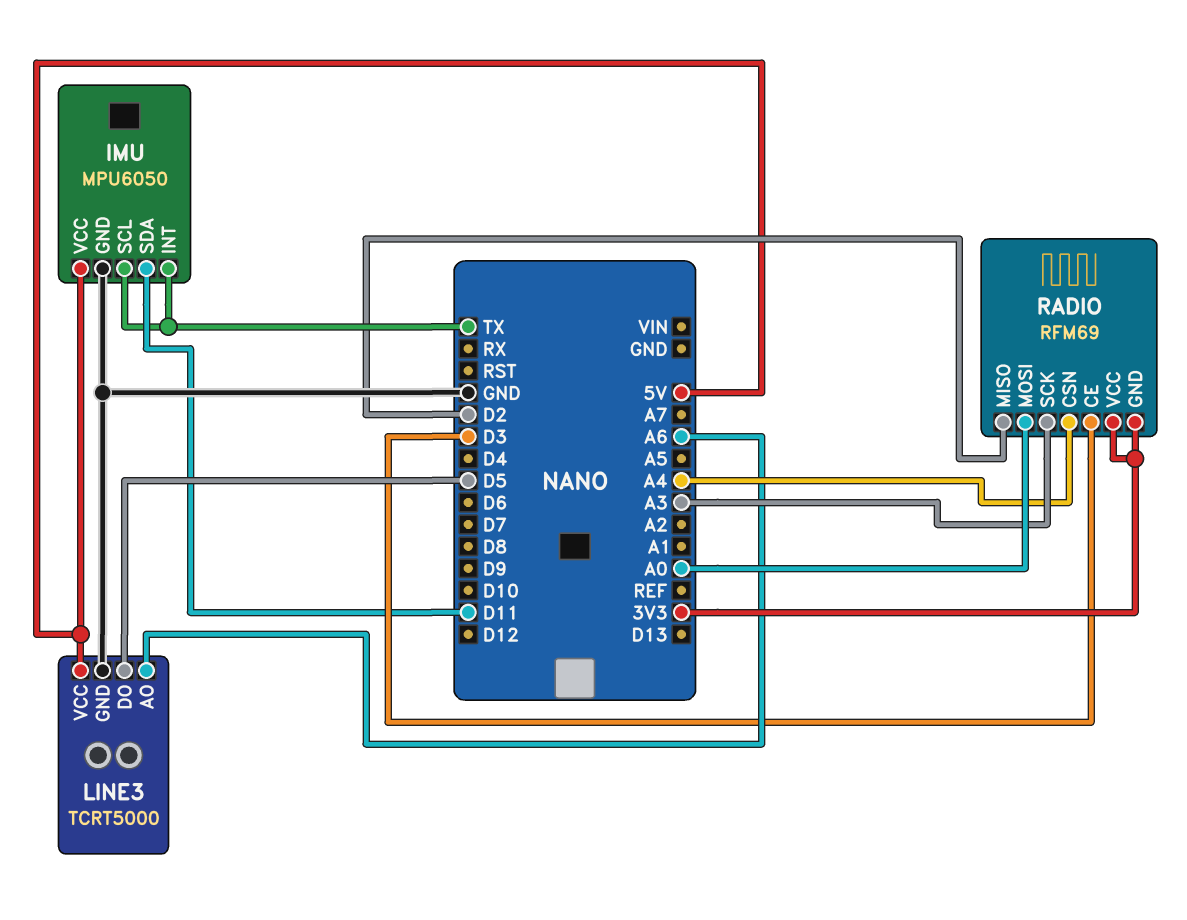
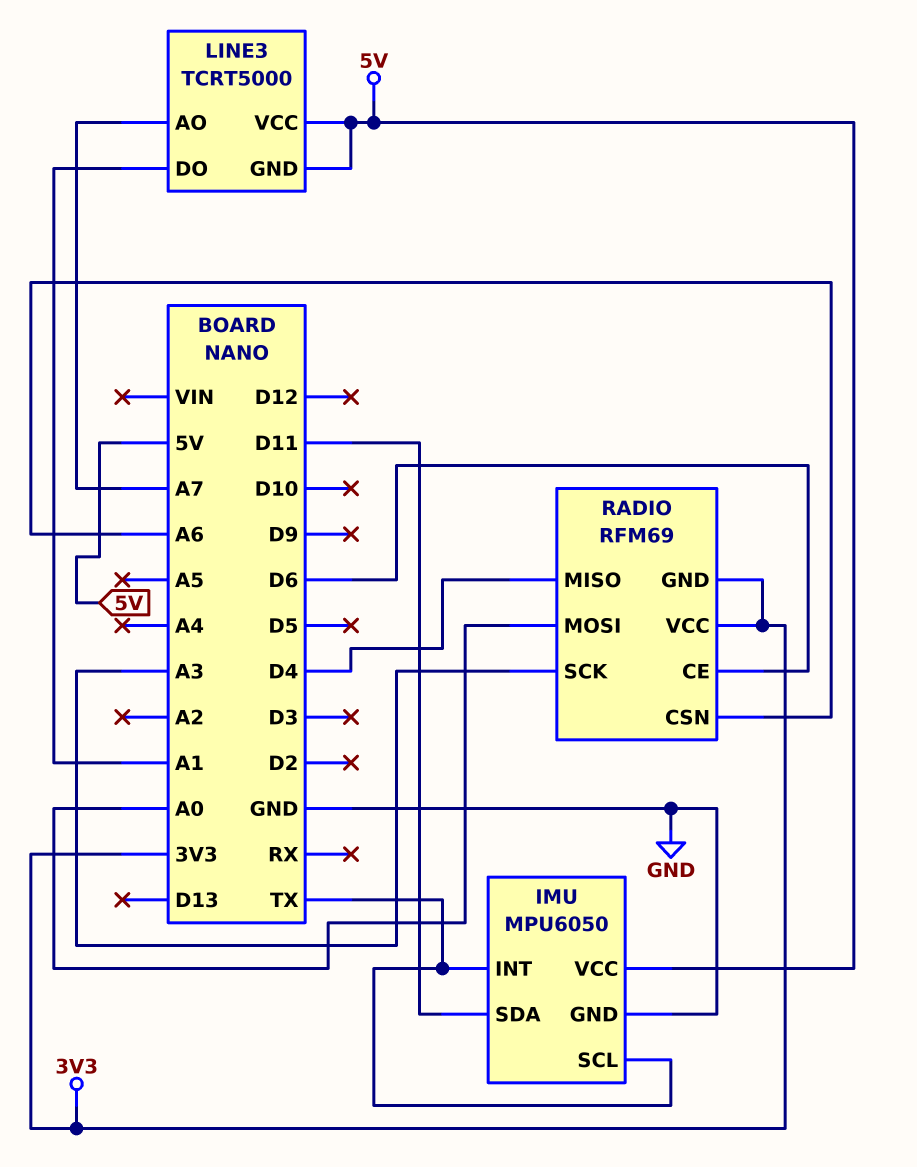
LINE3 pin AO: A6 -> A7
LINE3 pin DO: D5 -> A1
LINE3 pin GND: GND -> 5V
RADIO pin CE: D3 -> D6
RADIO pin CSN: A4 -> A6
RADIO pin MISO: D2 -> D4

